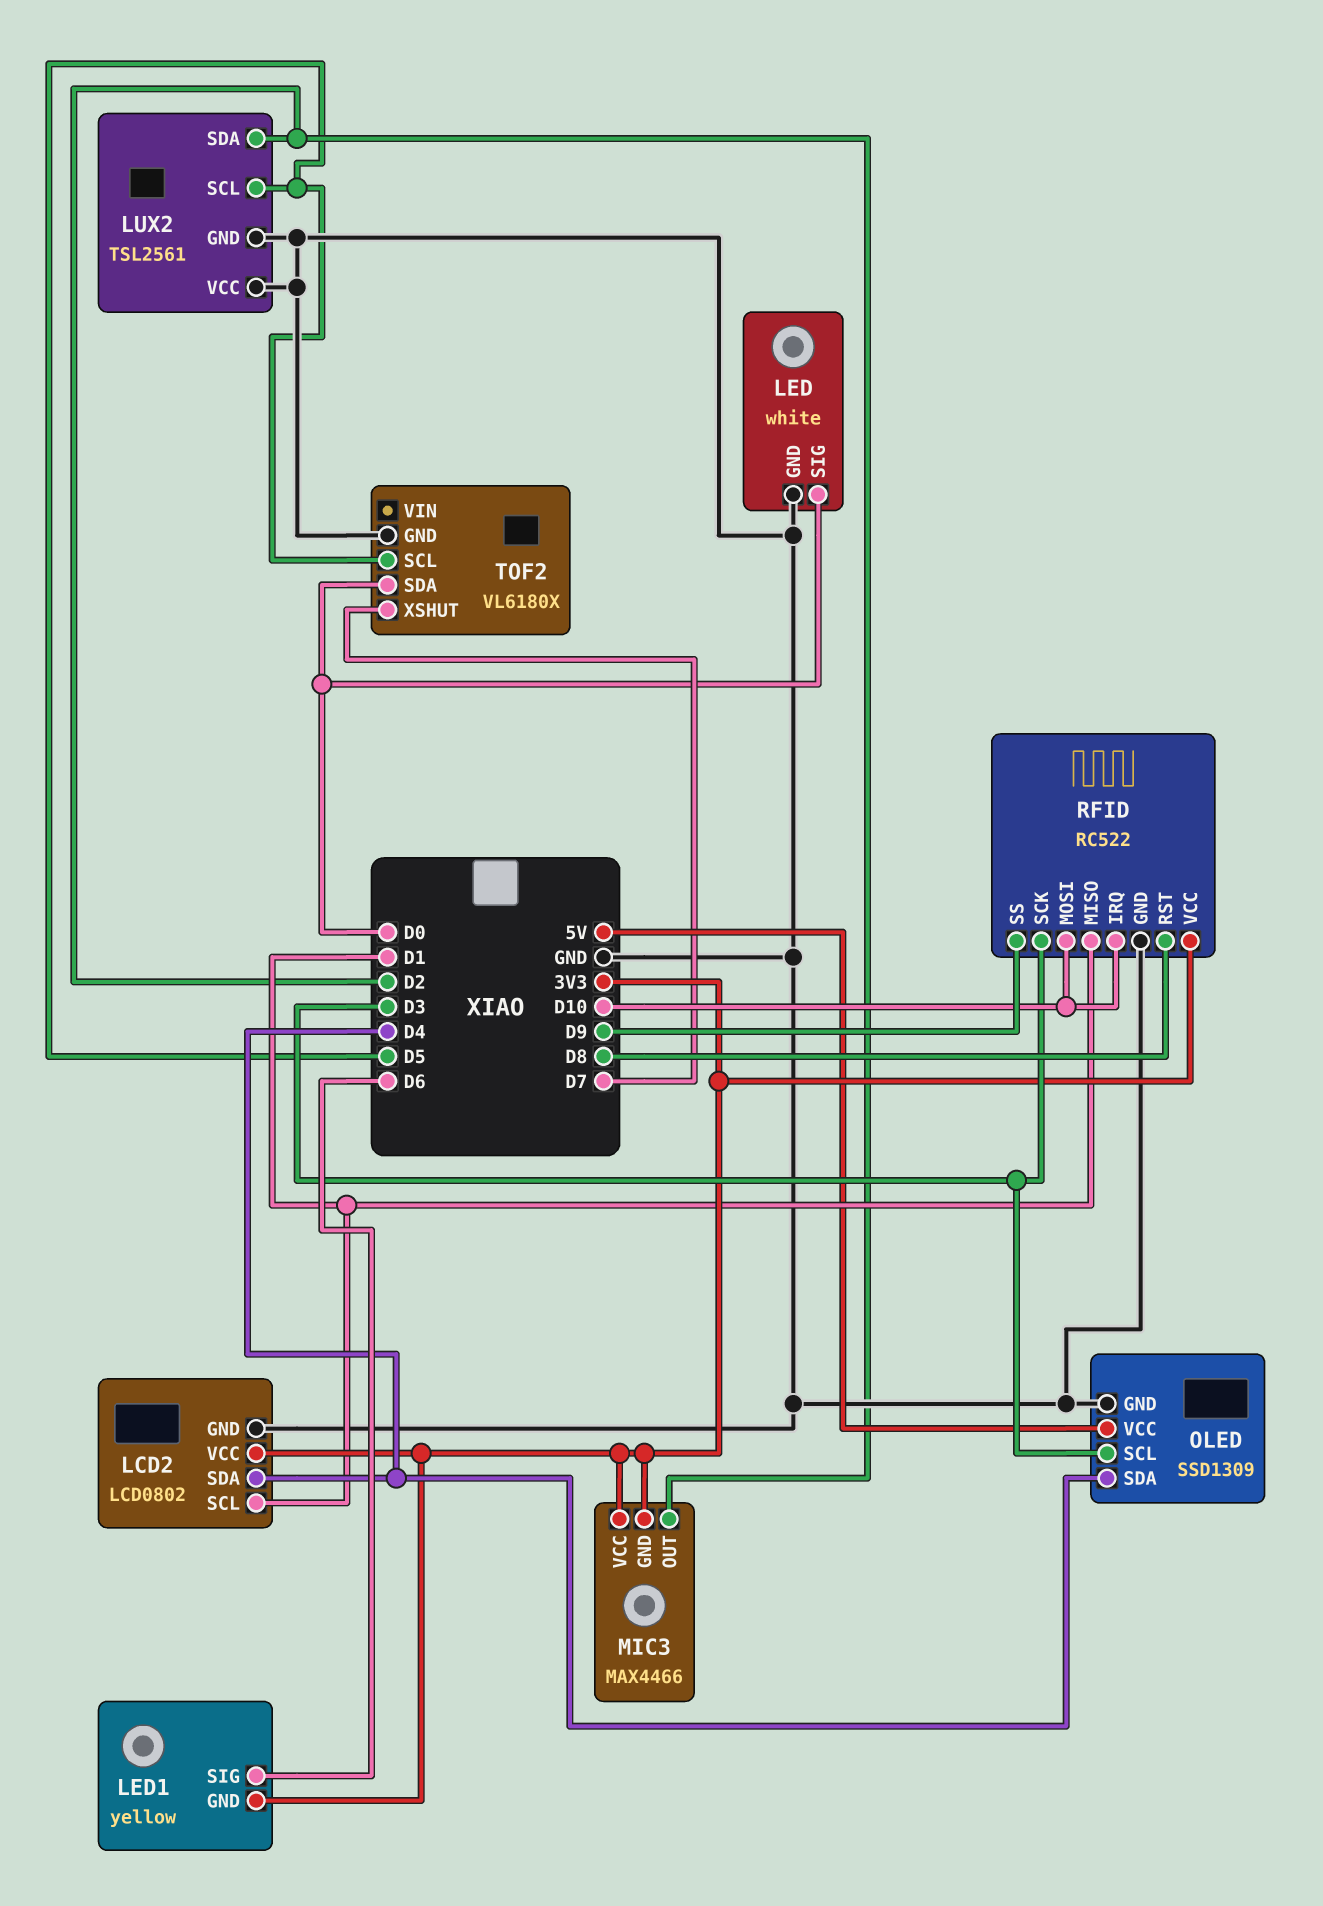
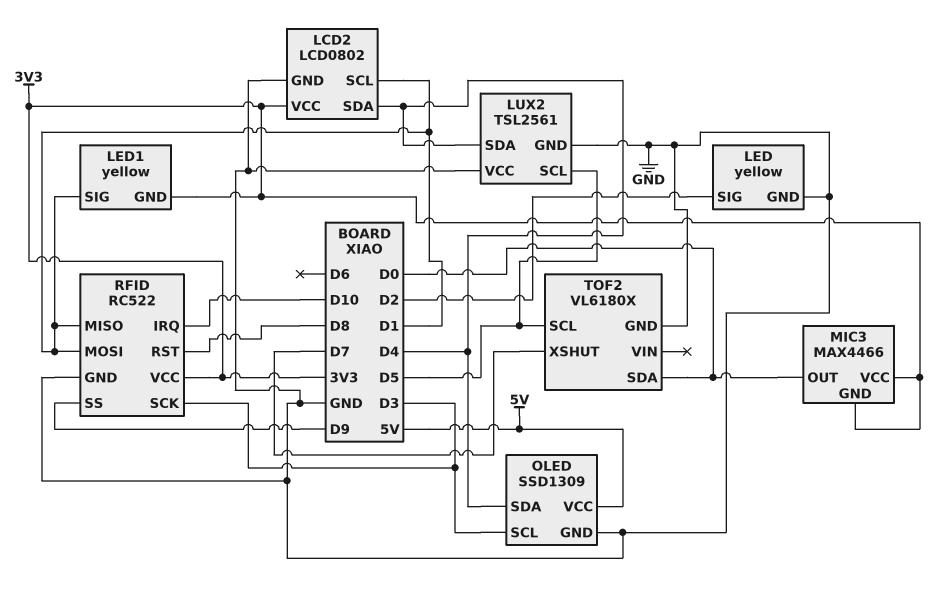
LED: white -> yellow
LED pin SIG: D0 -> D2
LED1 pin SIG: D6 -> D1
LUX2 pin SDA: D2 -> D4
MIC3 pin OUT: D2 -> D0
RFID pin MOSI: D10 -> D1

